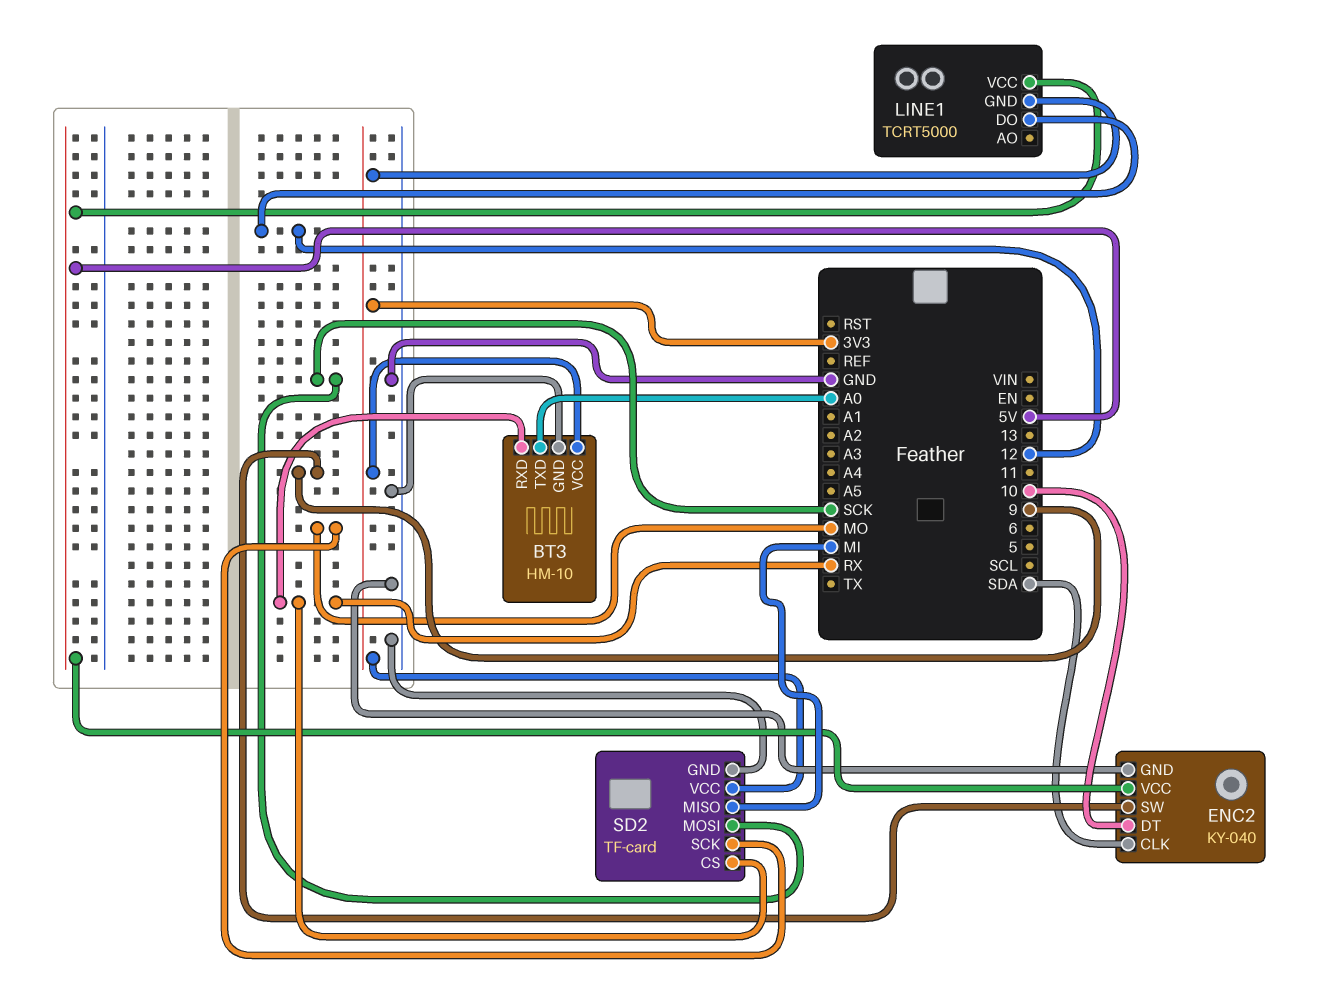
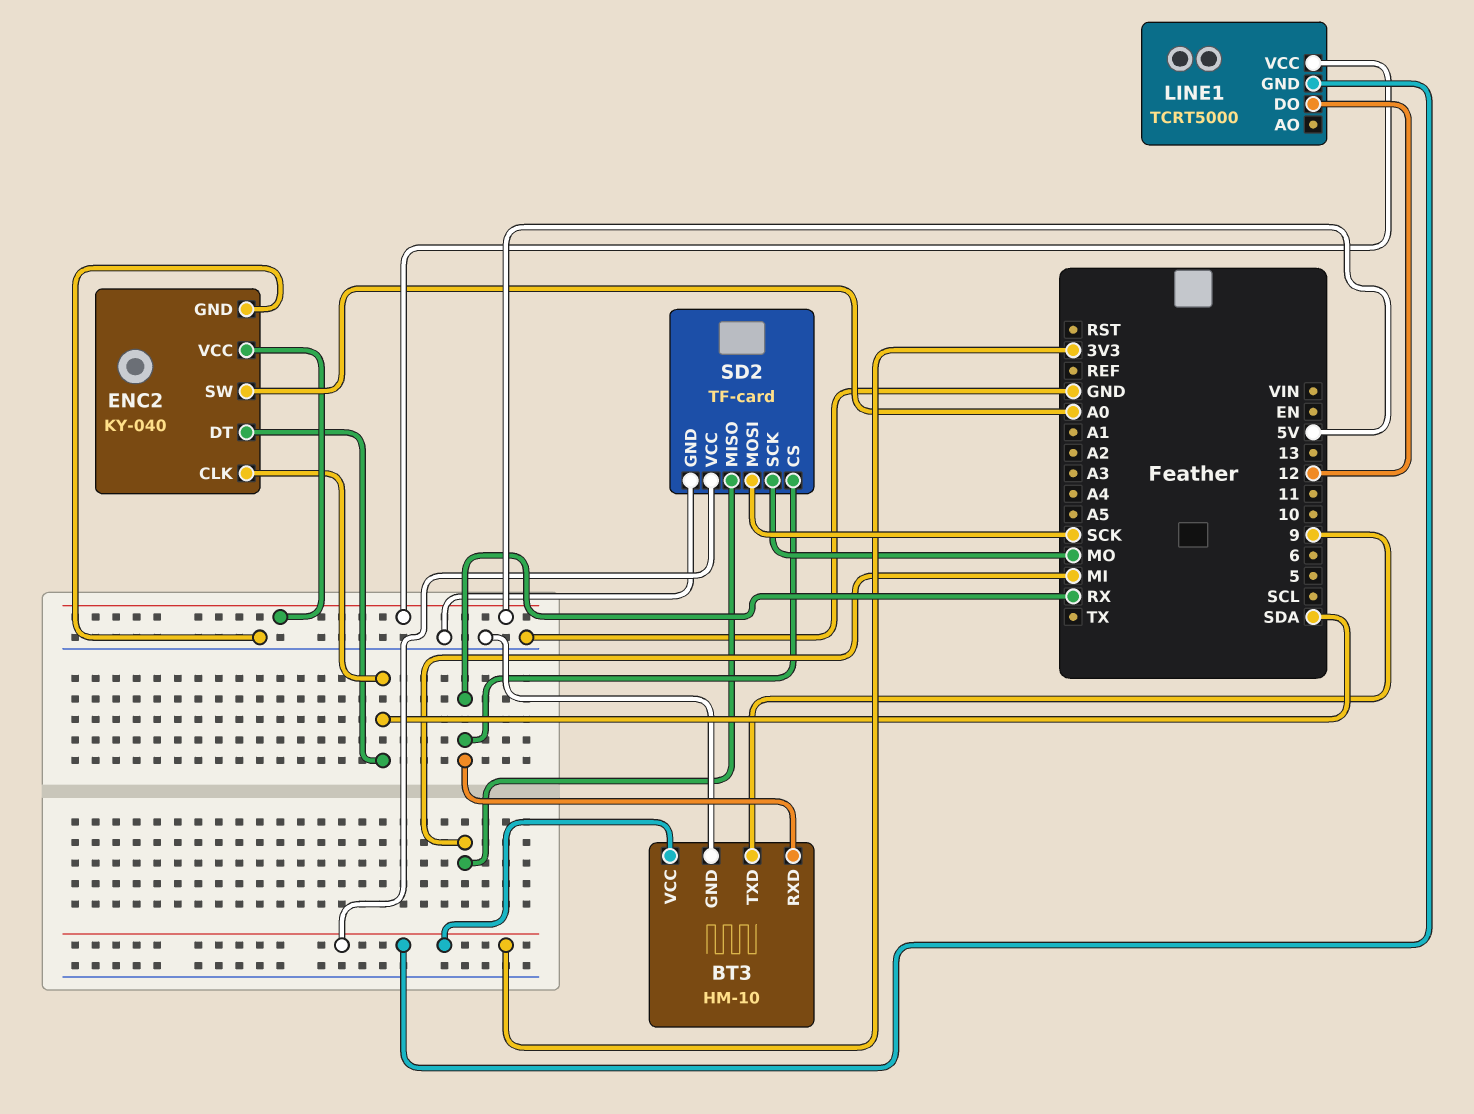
BT3 pin TXD: A0 -> 9
ENC2 pin DT: 10 -> SDA
ENC2 pin SW: 9 -> A0

